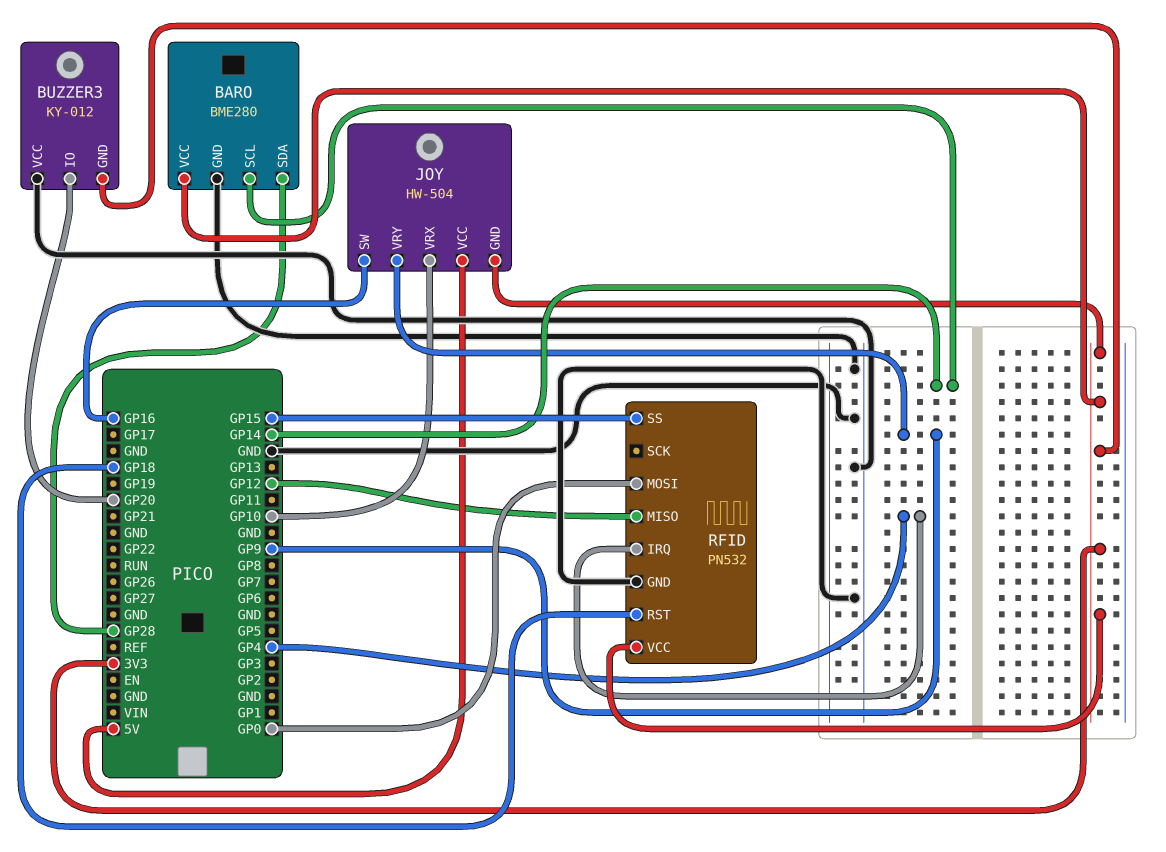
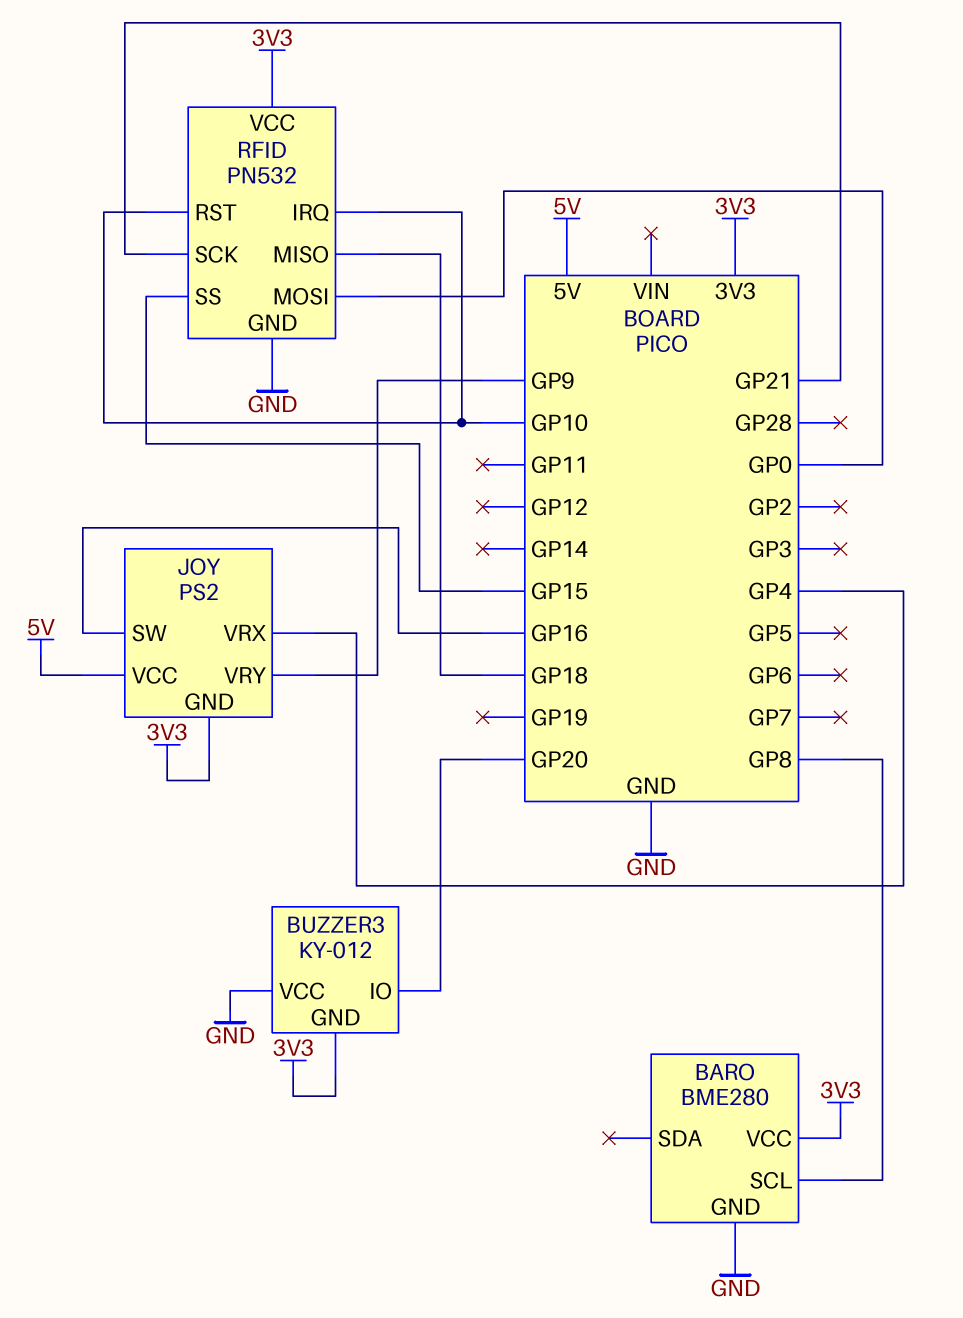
BARO pin SCL: GP14 -> GP8
BARO pin SDA: GP28 -> none
JOY: HW-504 -> PS2
JOY pin VRX: GP10 -> GP4
RFID pin IRQ: GP4 -> GP10
RFID pin MISO: GP12 -> GP18
RFID pin RST: GP18 -> GP10
RFID pin SCK: none -> GP21

